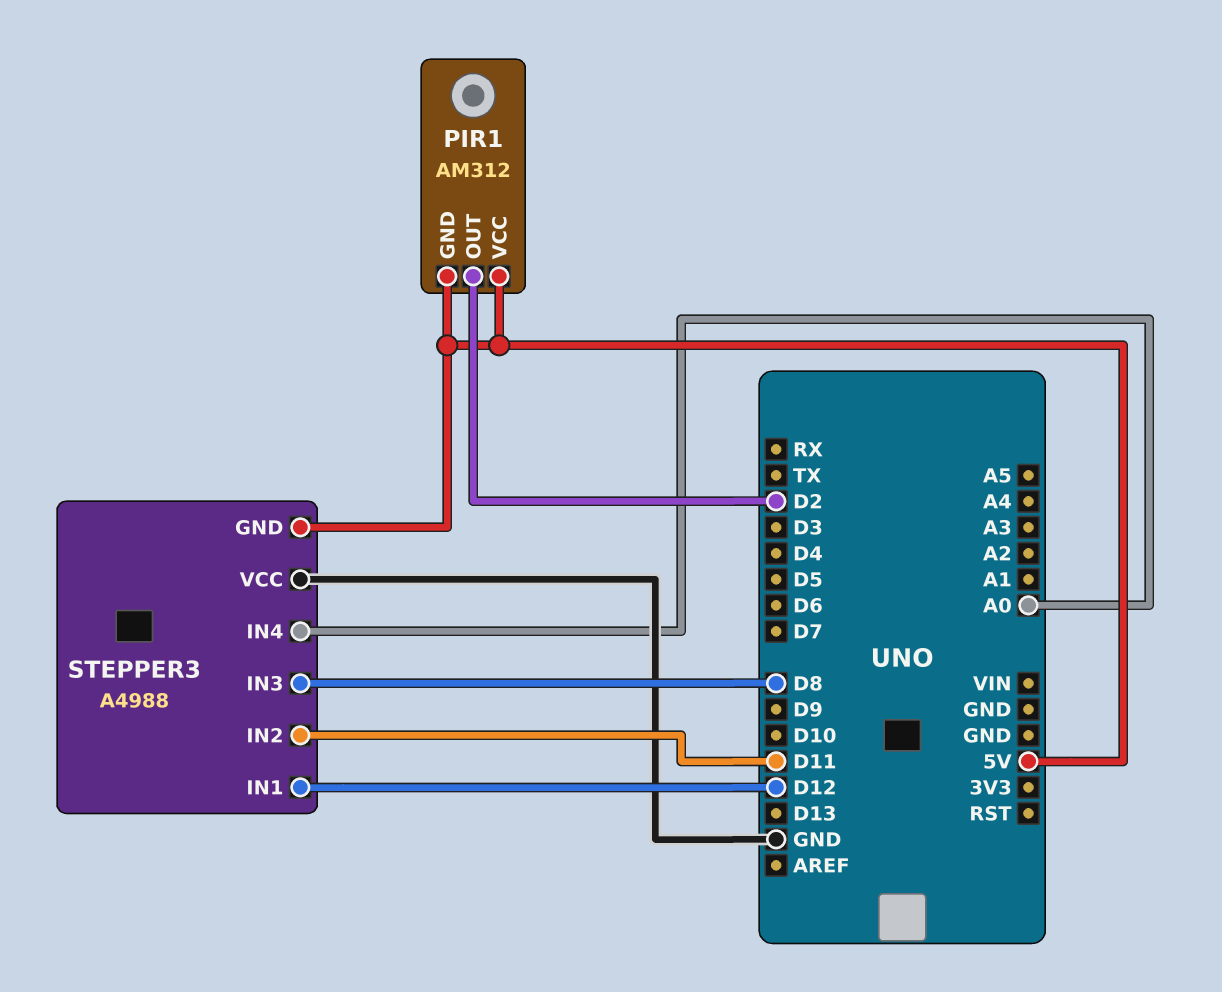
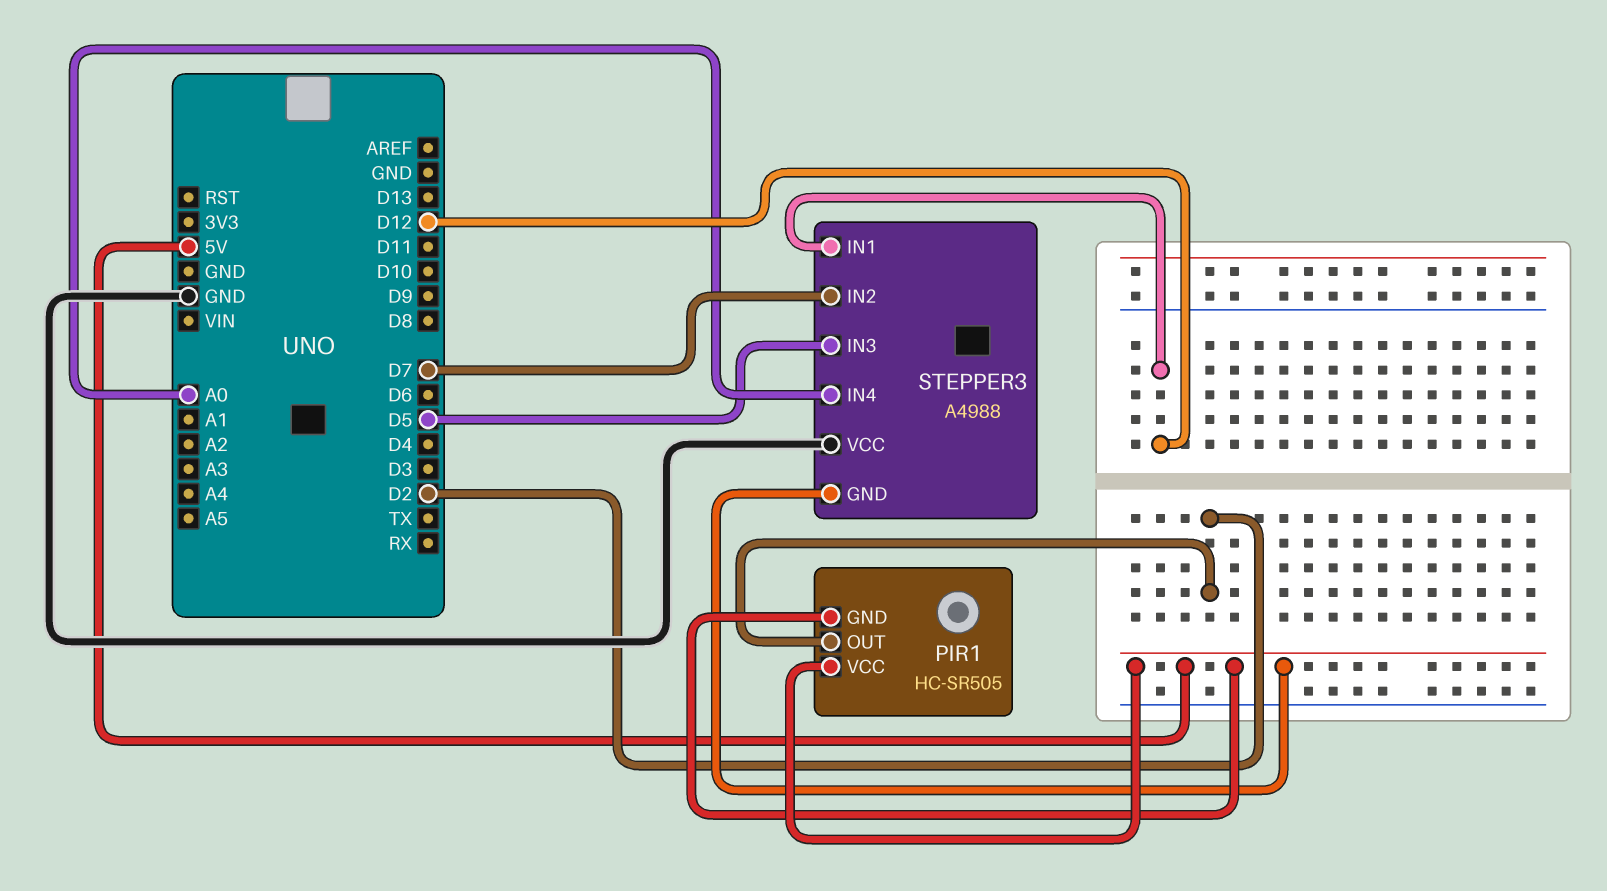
PIR1: AM312 -> HC-SR505
STEPPER3 pin IN2: D11 -> D7
STEPPER3 pin IN3: D8 -> D5

